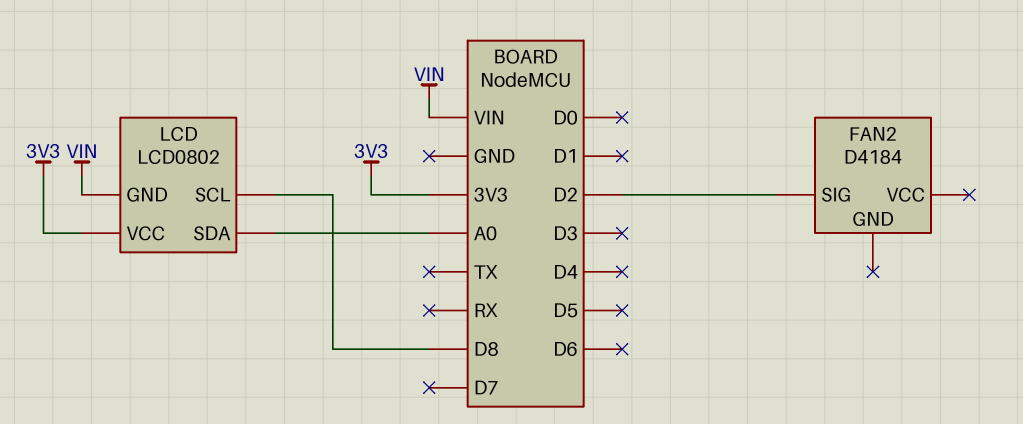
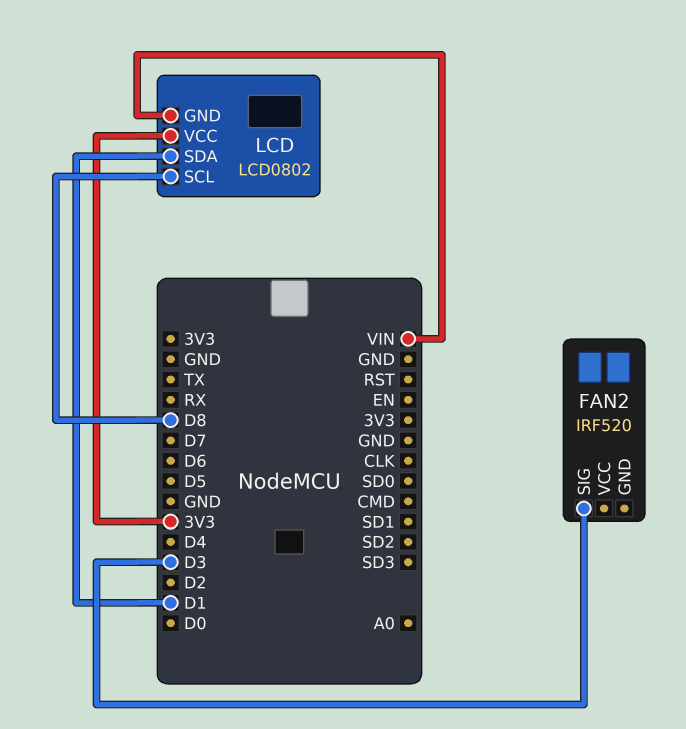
FAN2: D4184 -> IRF520
FAN2 pin SIG: D2 -> D3
LCD pin SDA: A0 -> D1

